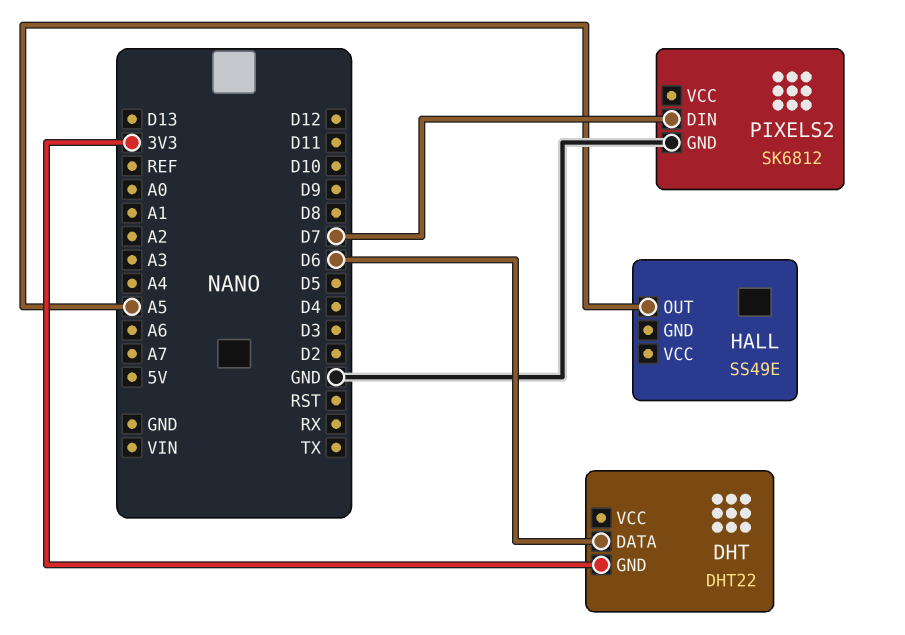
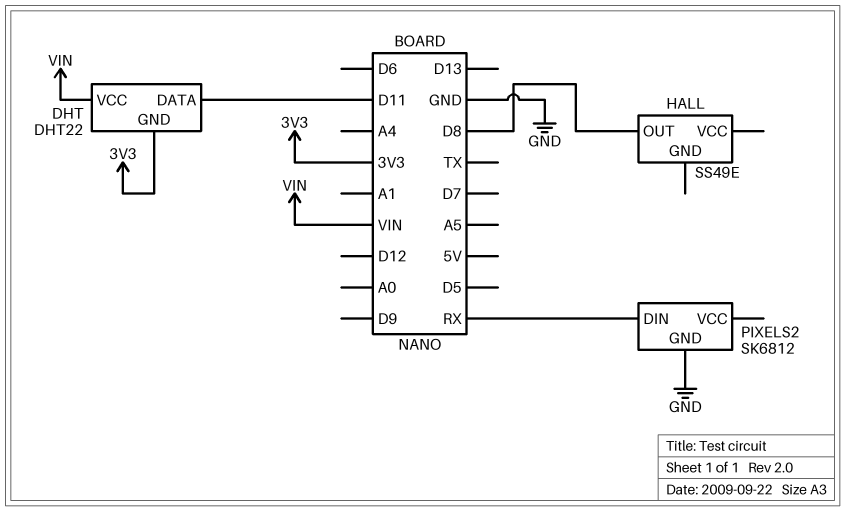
DHT pin DATA: D6 -> D11
DHT pin VCC: none -> VIN
HALL pin OUT: A5 -> D8
PIXELS2 pin DIN: D7 -> RX

